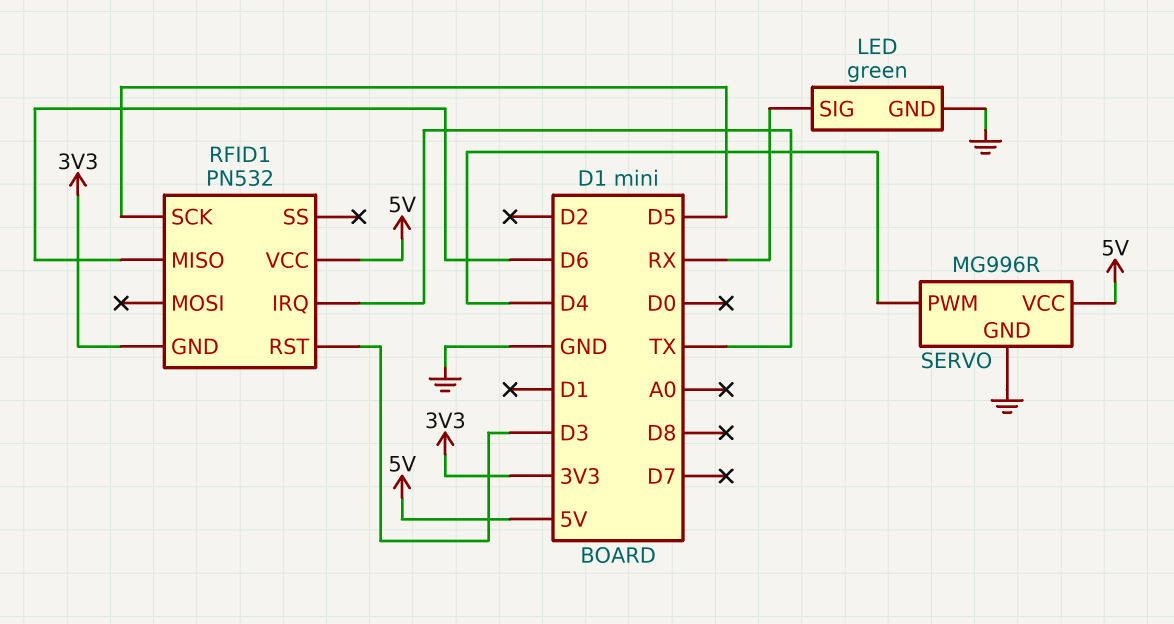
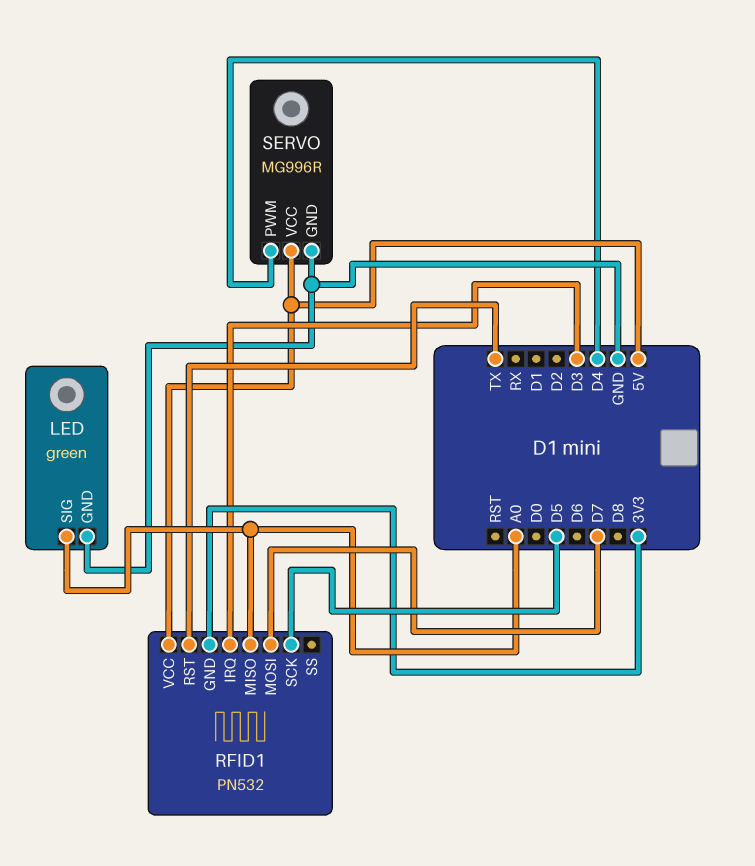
LED pin SIG: RX -> A0
RFID1 pin IRQ: TX -> D3
RFID1 pin MISO: D6 -> A0
RFID1 pin MOSI: none -> D7
RFID1 pin RST: D3 -> TX

